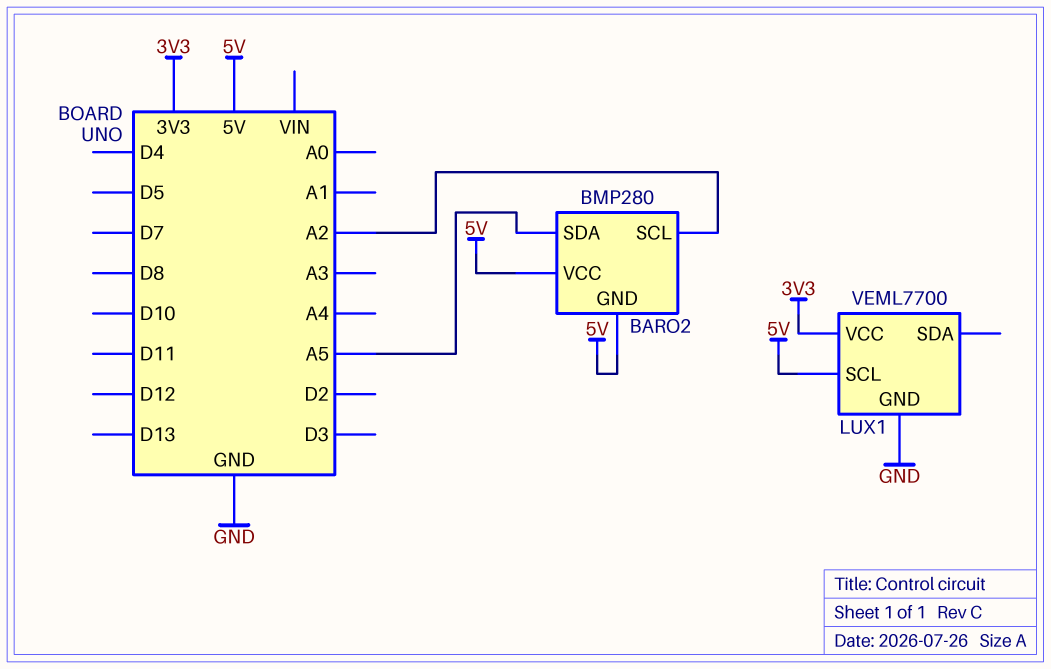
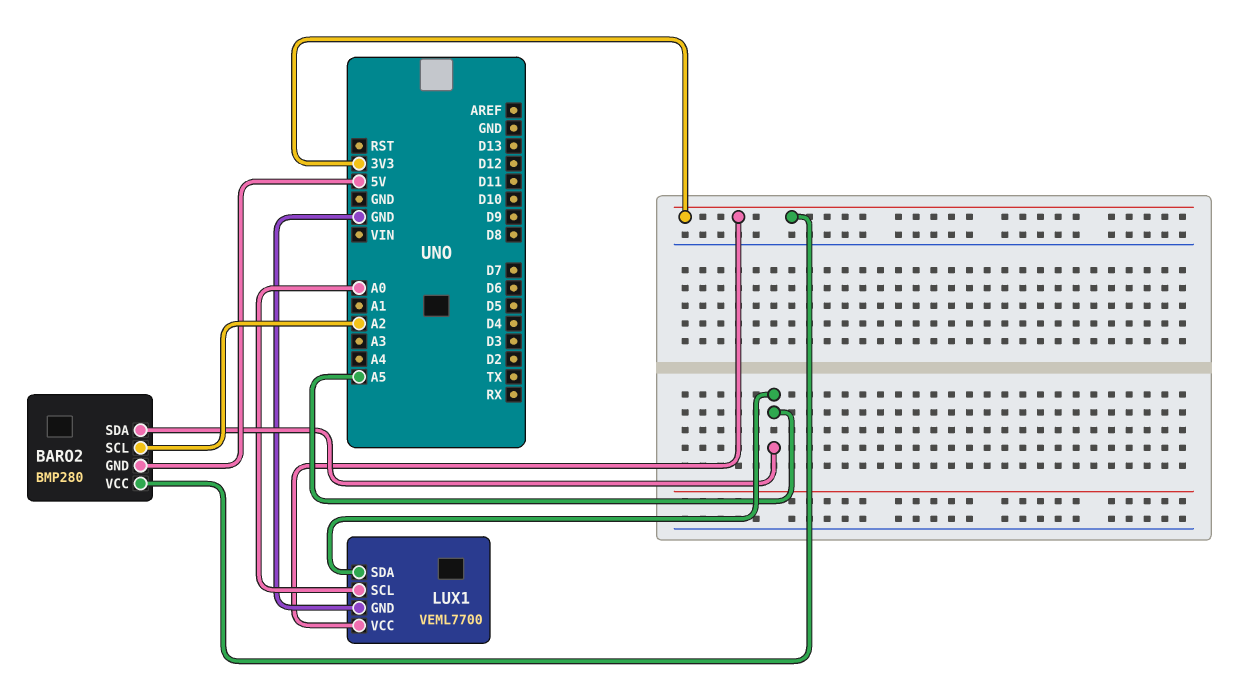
BARO2 pin VCC: 5V -> 3V3
LUX1 pin SCL: 5V -> A0
LUX1 pin SDA: none -> A5

